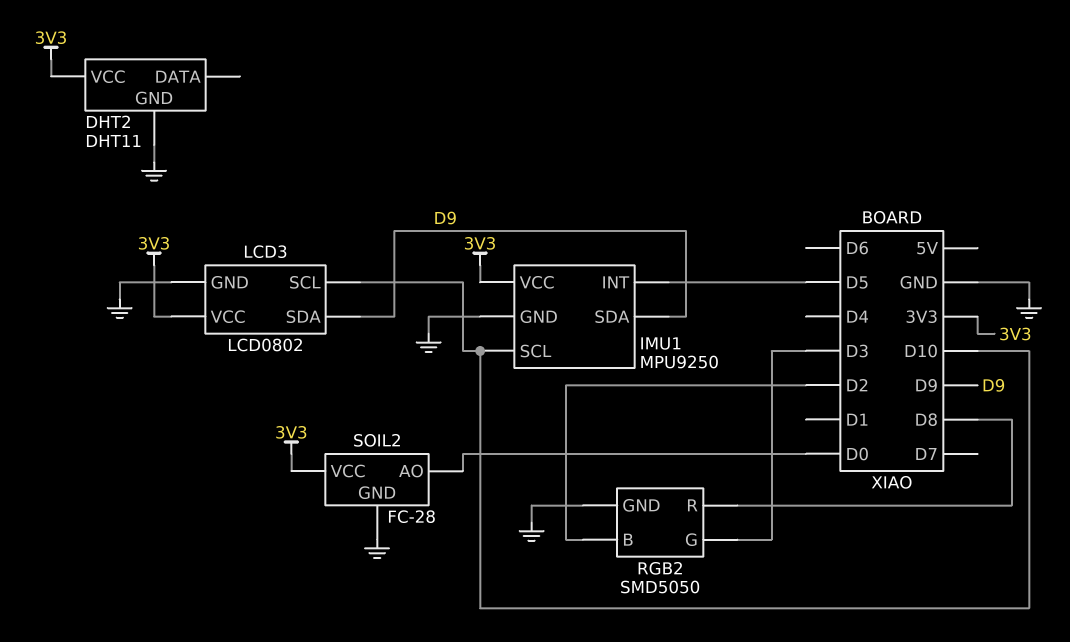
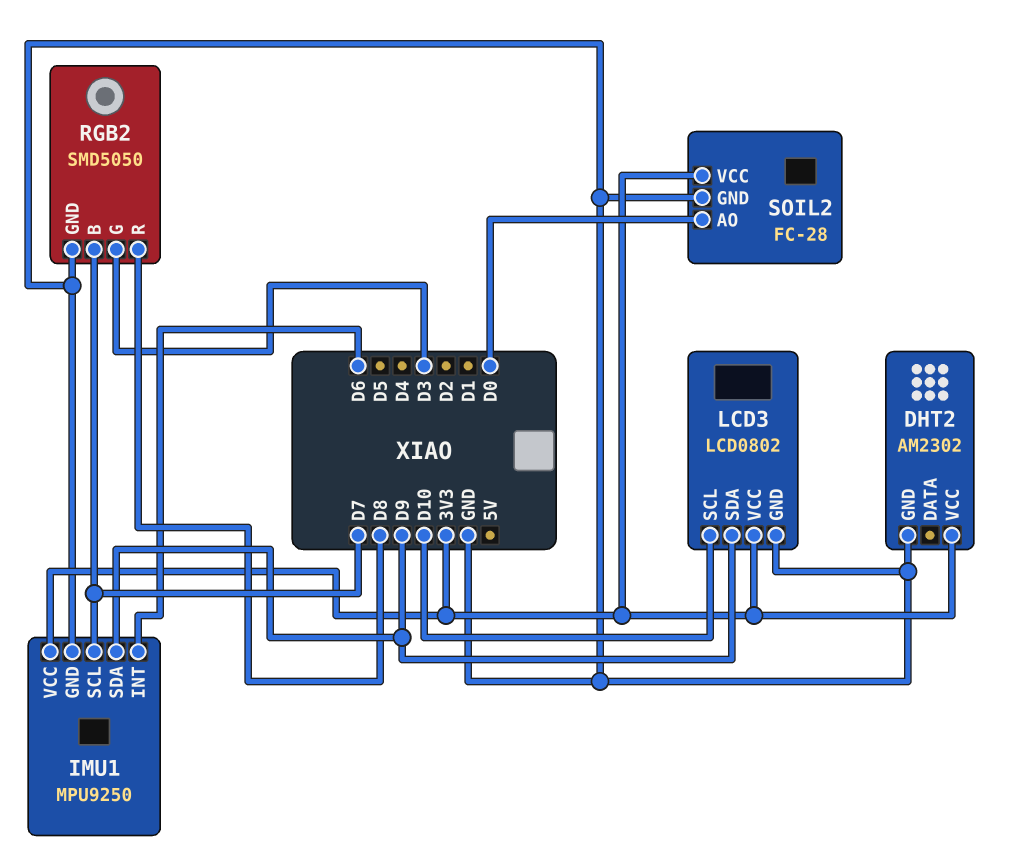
DHT2: DHT11 -> AM2302
IMU1 pin INT: D5 -> D6
IMU1 pin SCL: D10 -> D7
RGB2 pin B: D2 -> D7

